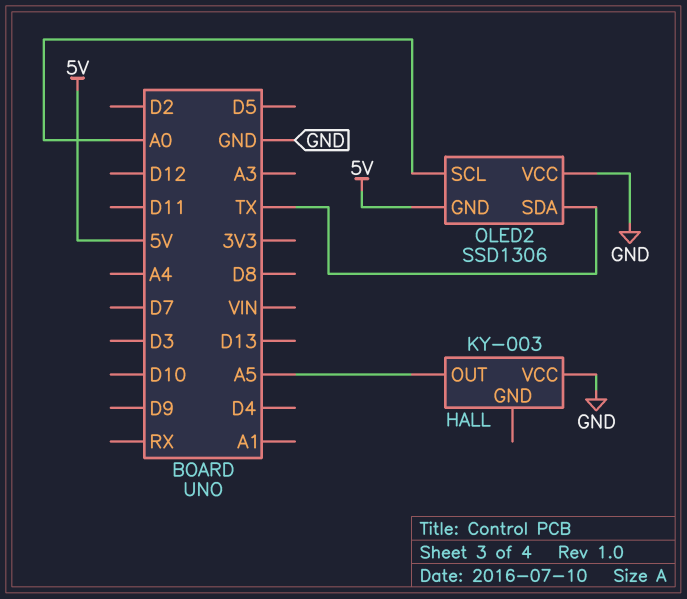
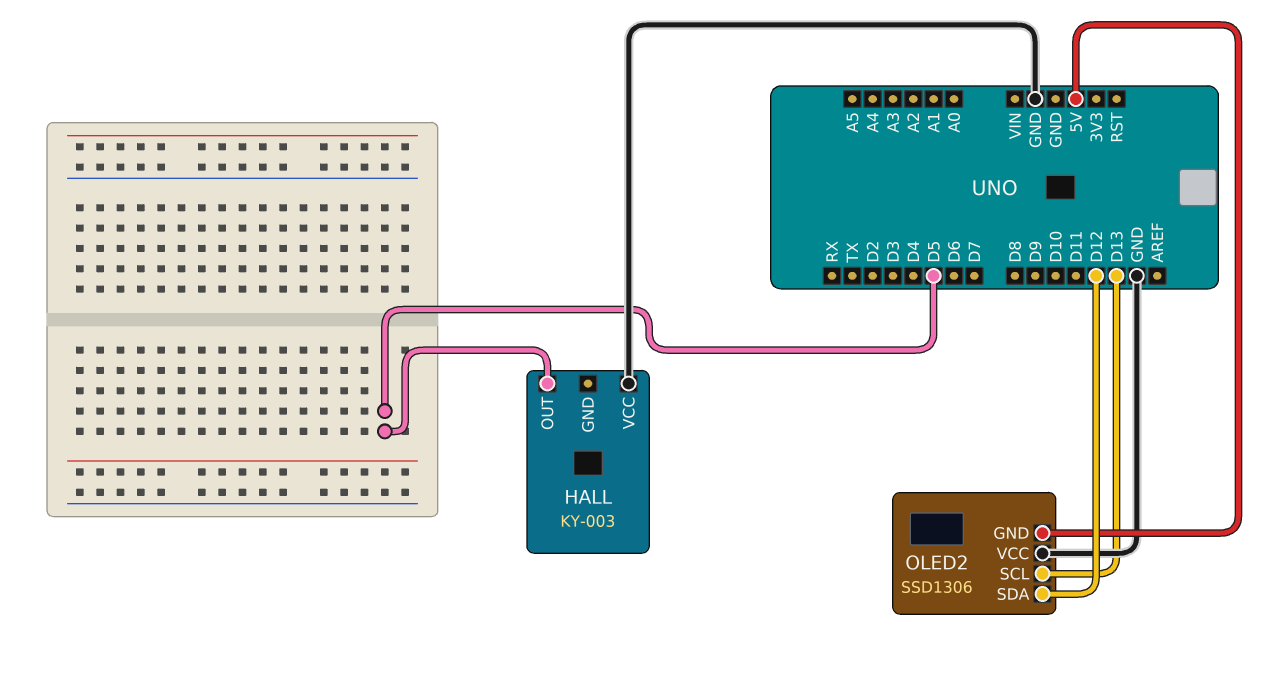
HALL pin OUT: A5 -> D5
OLED2 pin SCL: A0 -> D13
OLED2 pin SDA: TX -> D12

